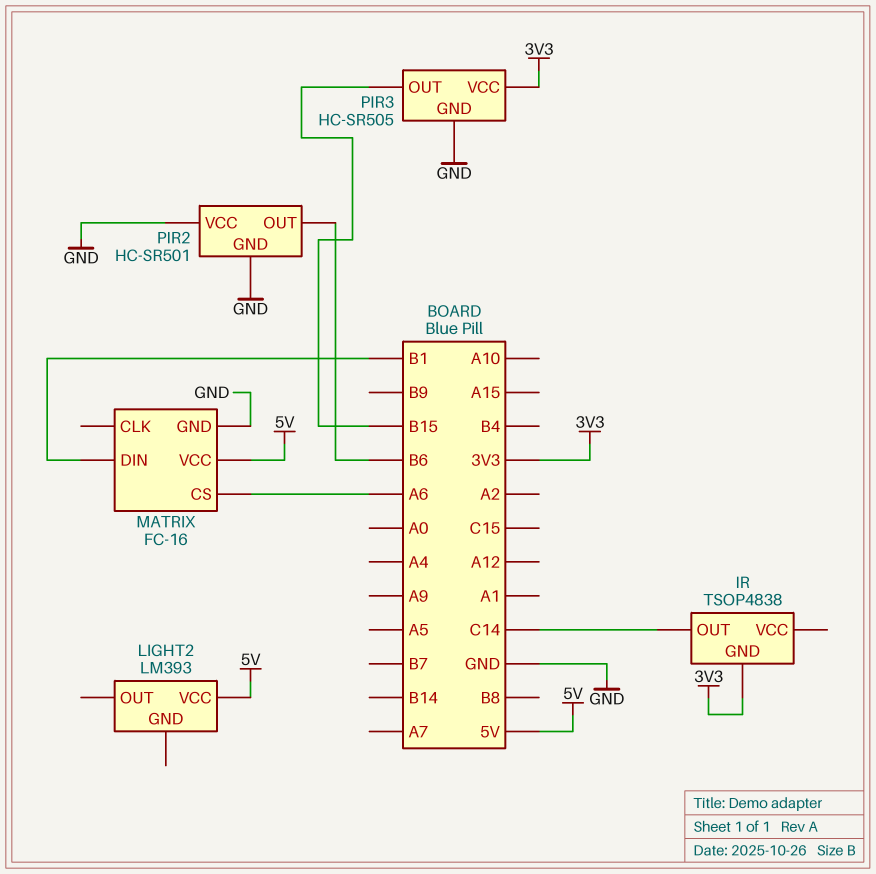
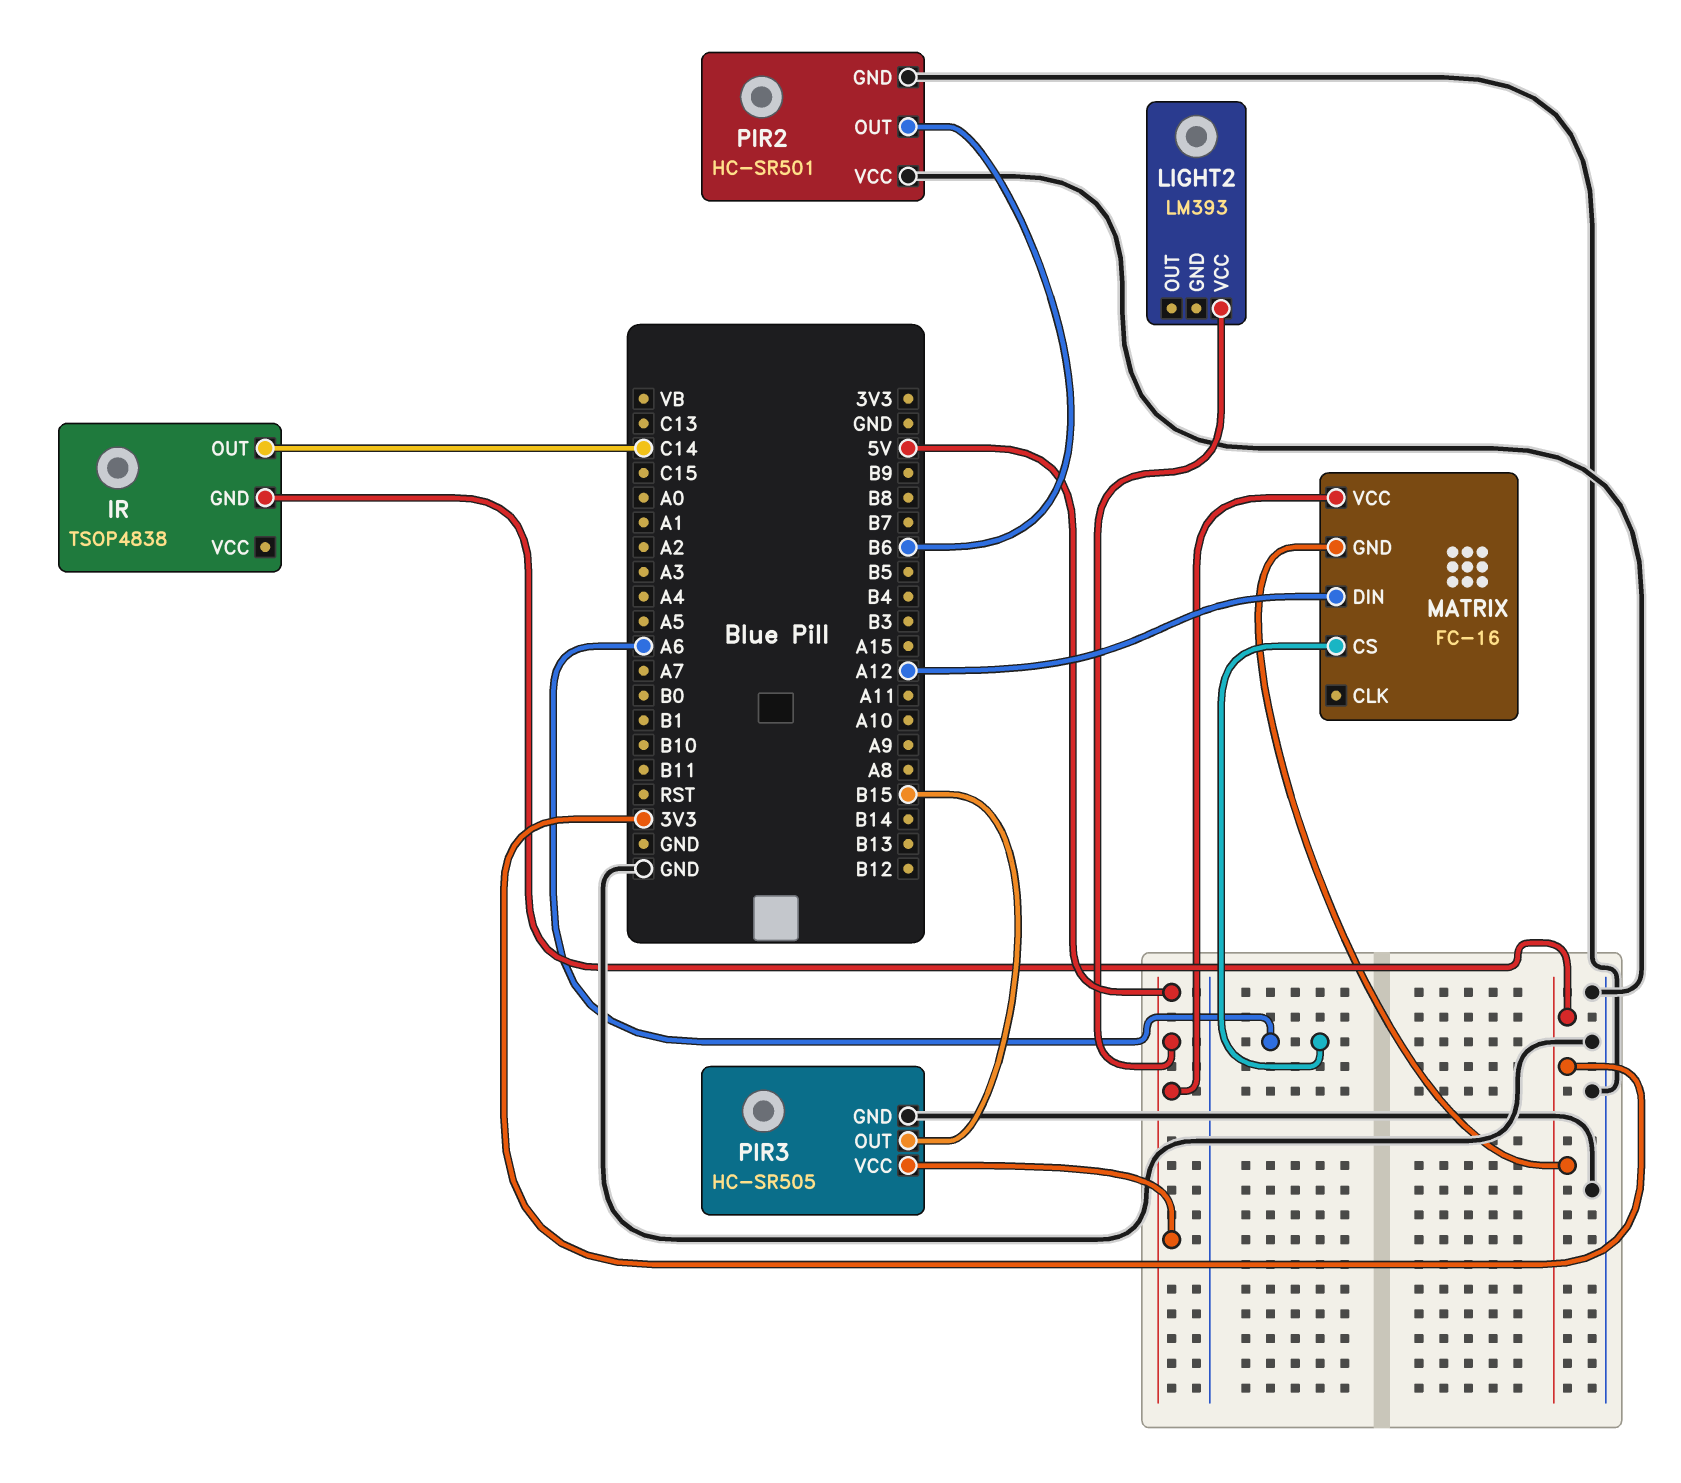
MATRIX pin DIN: B1 -> A12
MATRIX pin GND: GND -> 3V3
PIR3 pin VCC: 3V3 -> 5V

